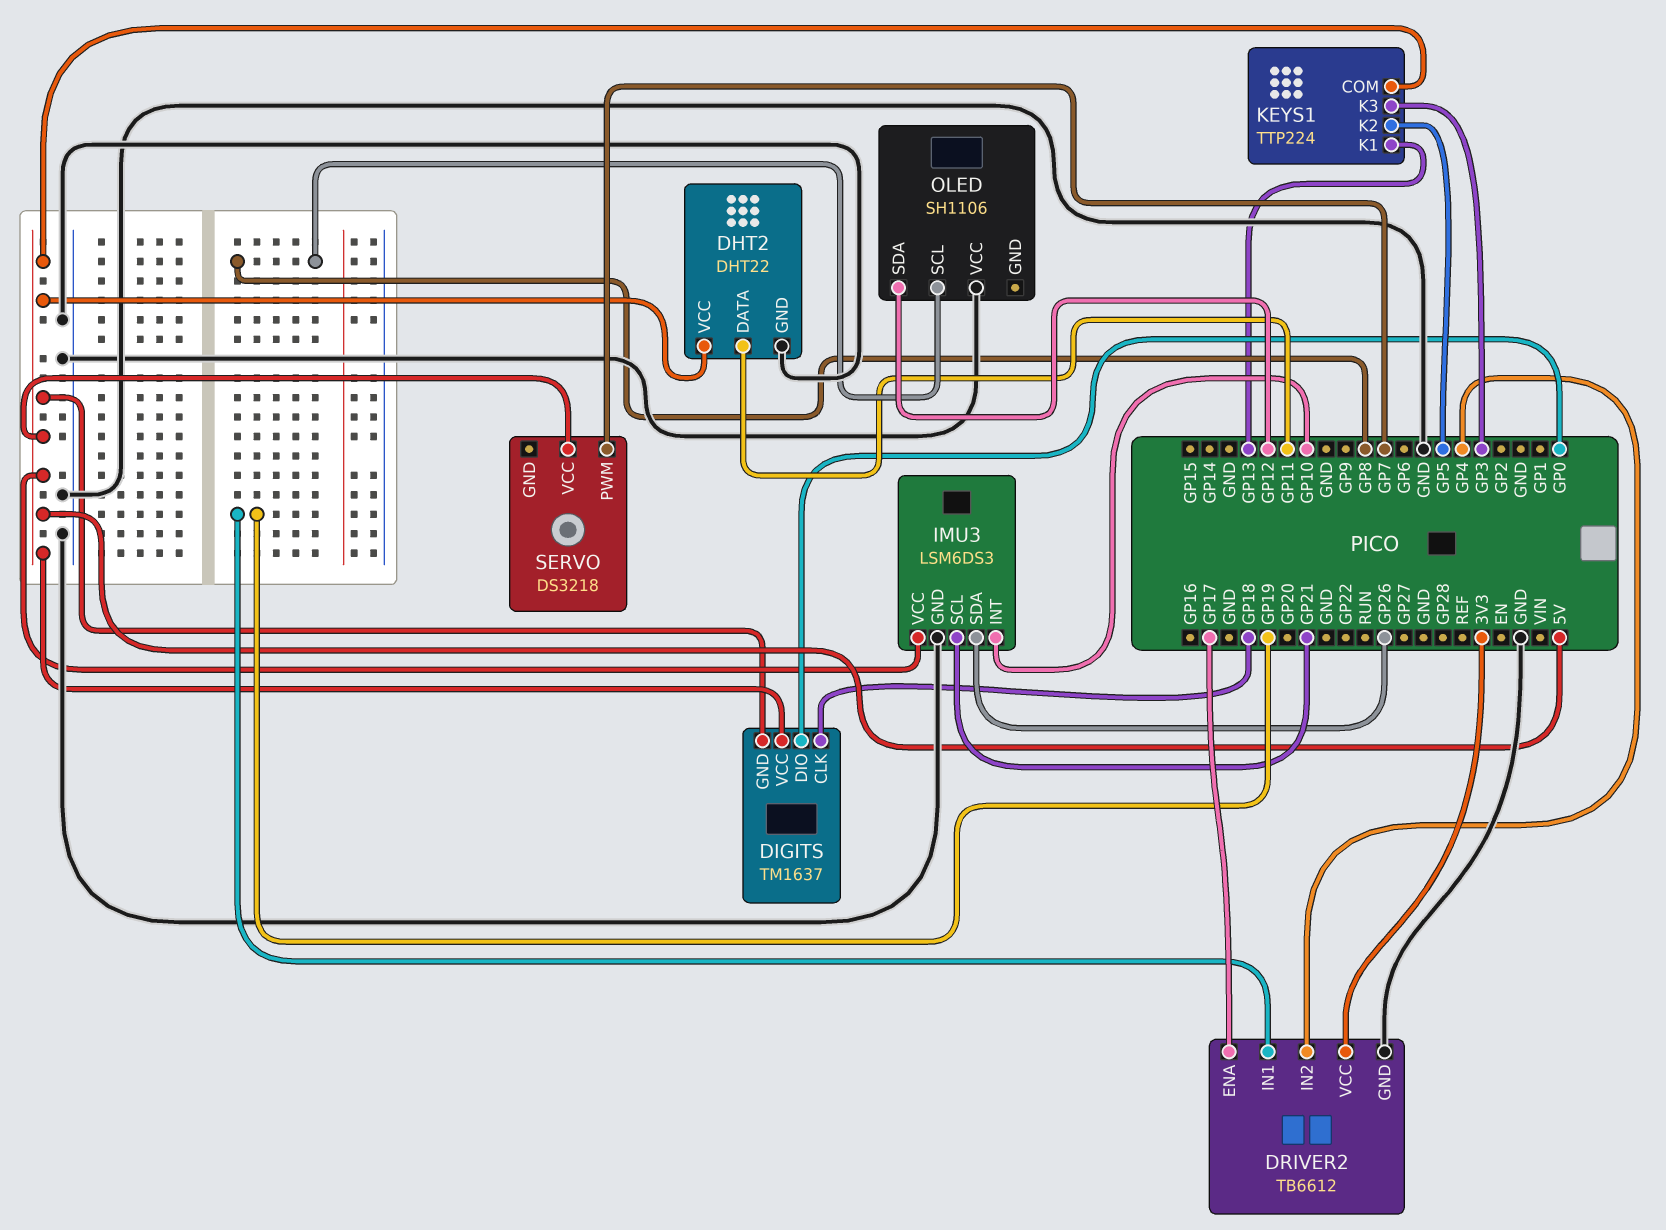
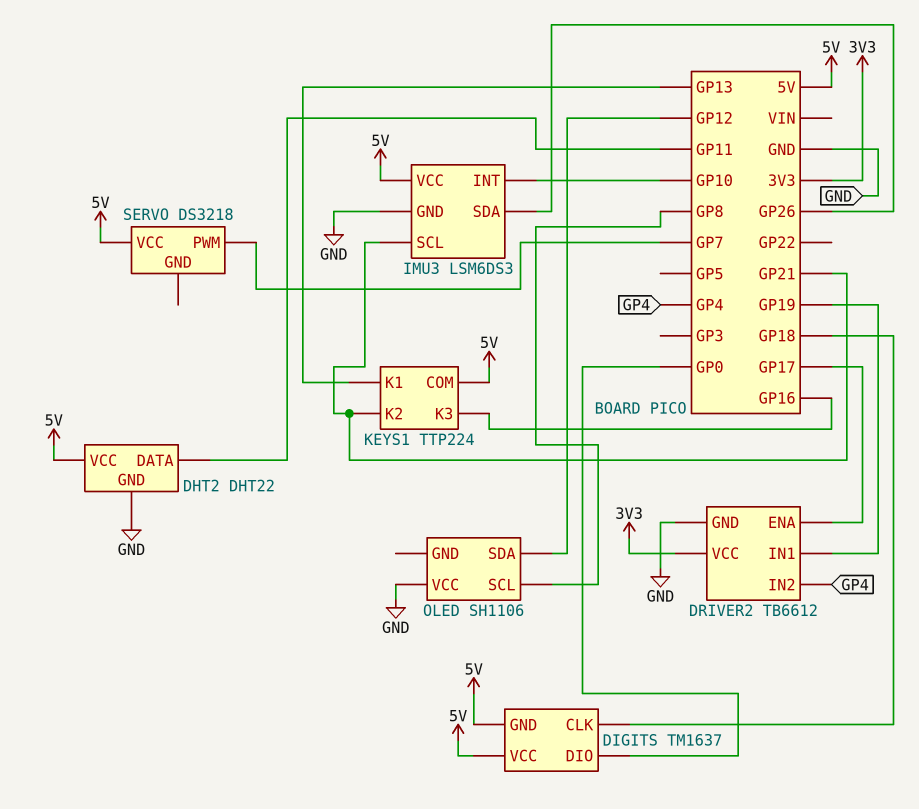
KEYS1 pin K2: GP5 -> GP21
KEYS1 pin K3: GP3 -> GP16

